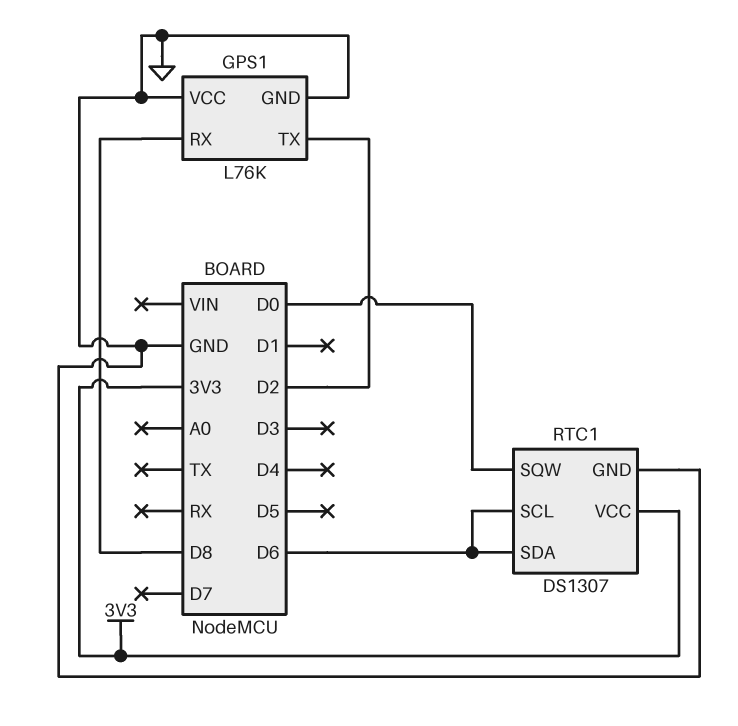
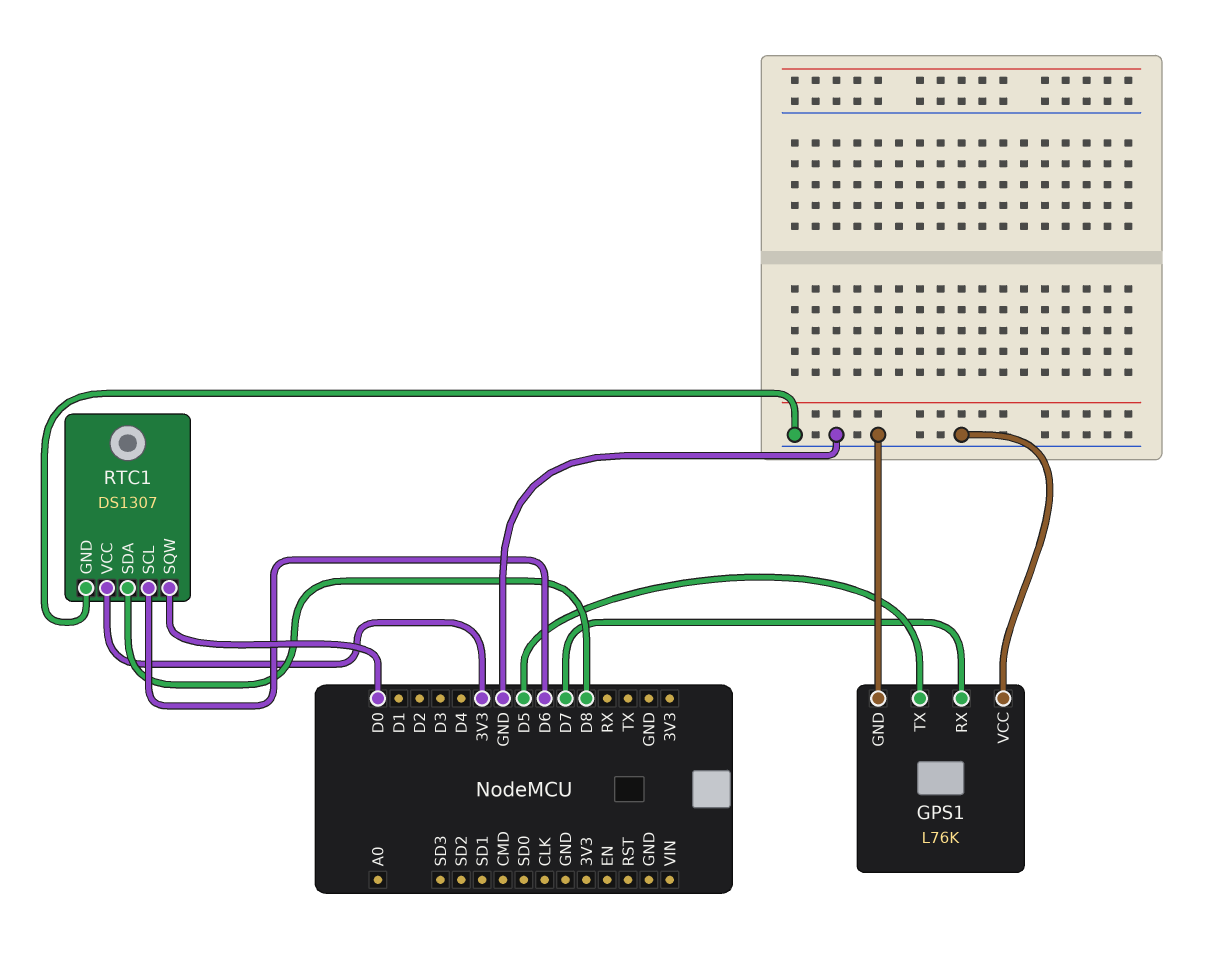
GPS1 pin RX: D8 -> D7
GPS1 pin TX: D2 -> D5
RTC1 pin SDA: D6 -> D8

